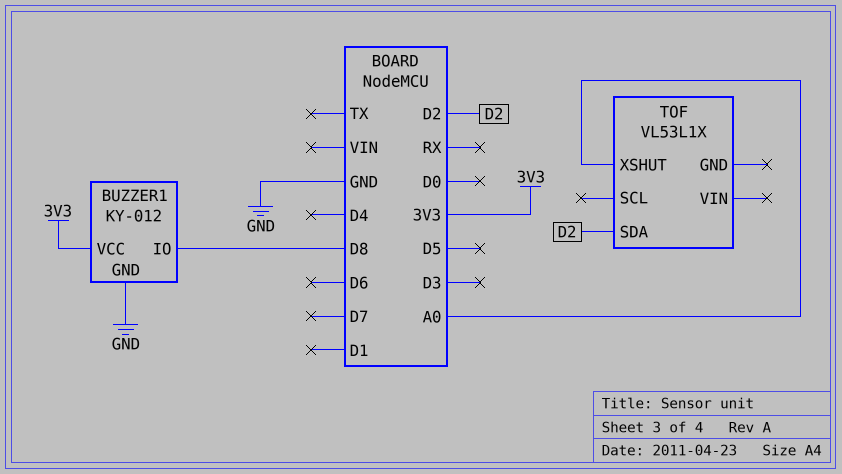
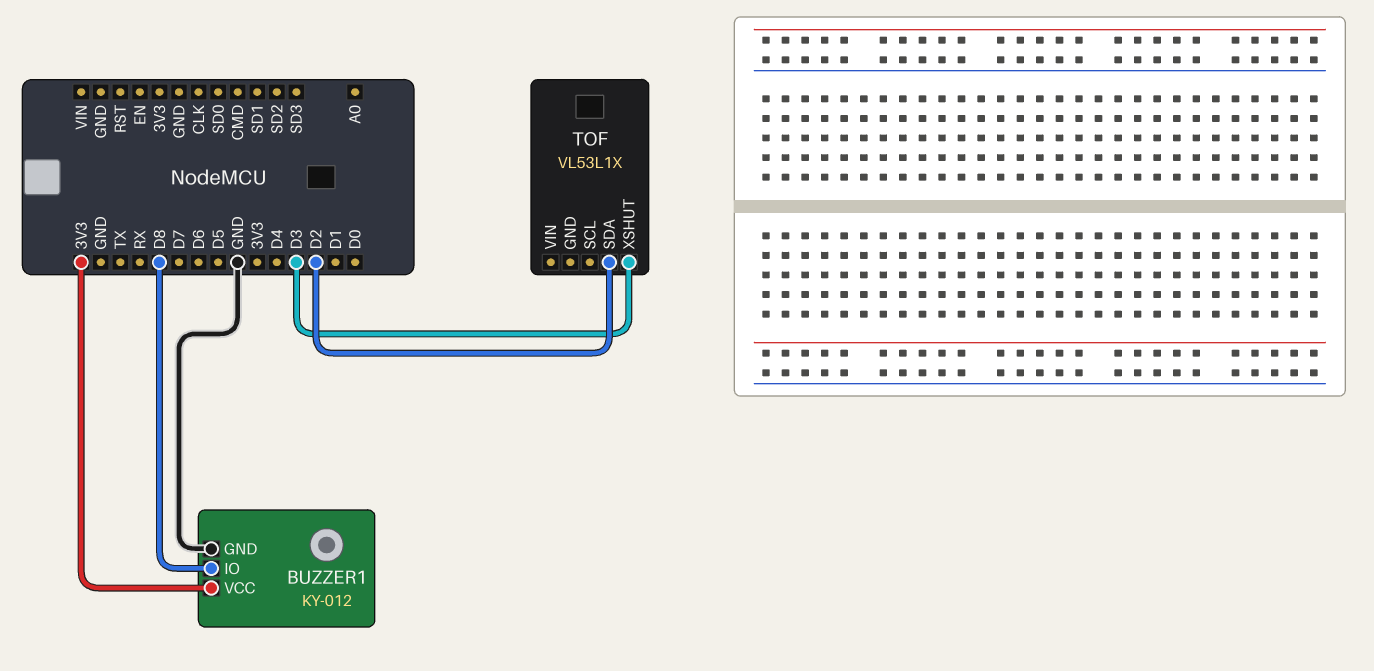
TOF pin XSHUT: A0 -> D3

